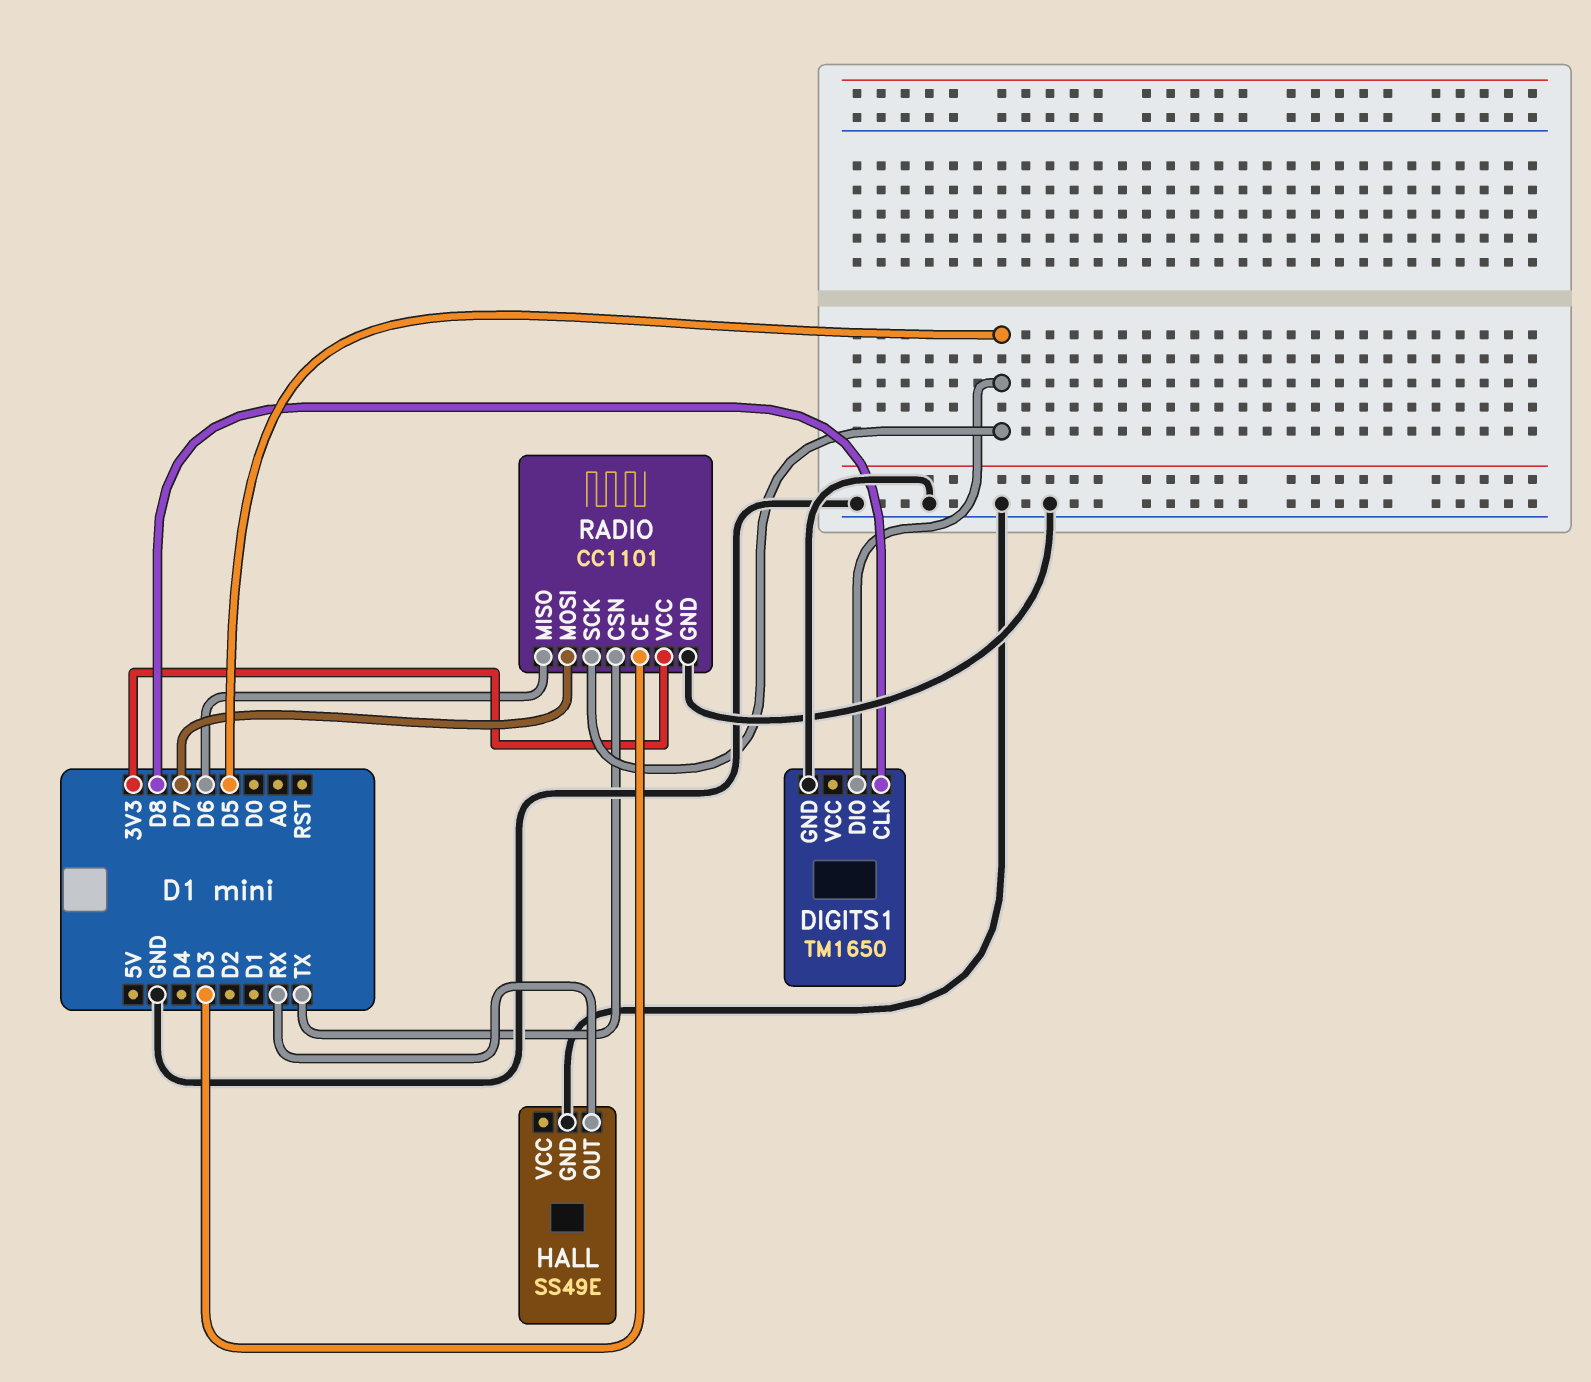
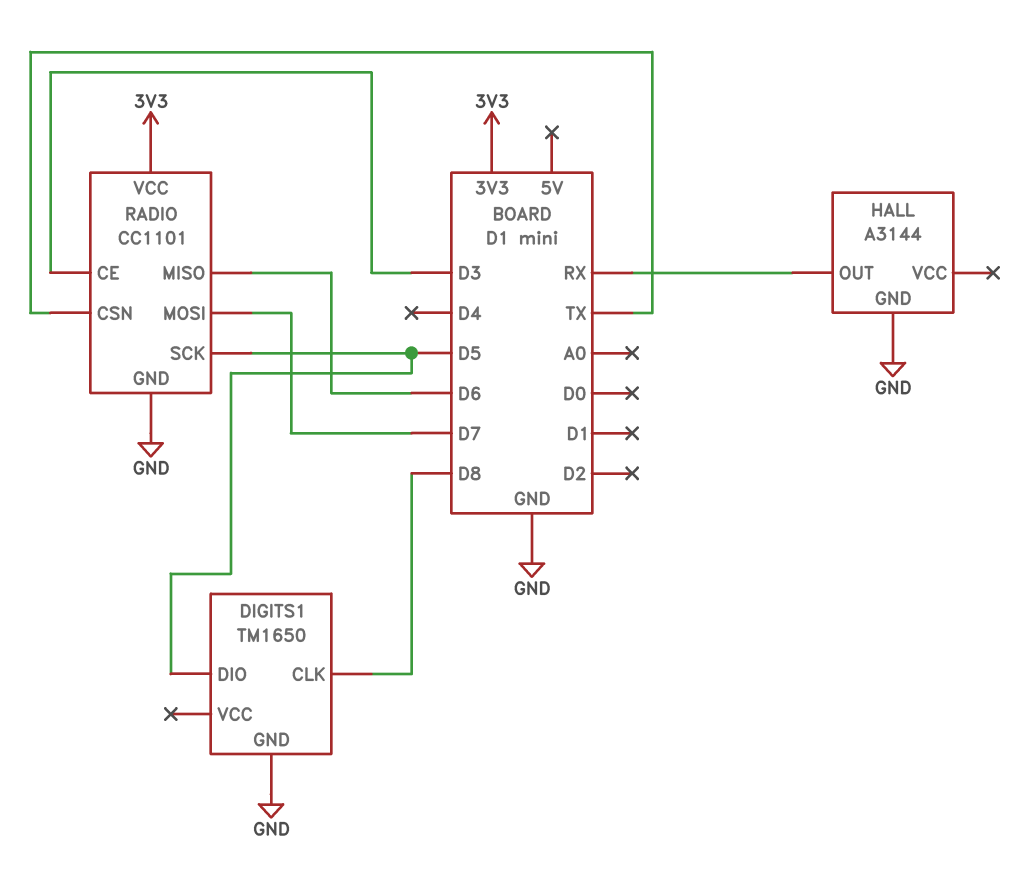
HALL: SS49E -> A3144

